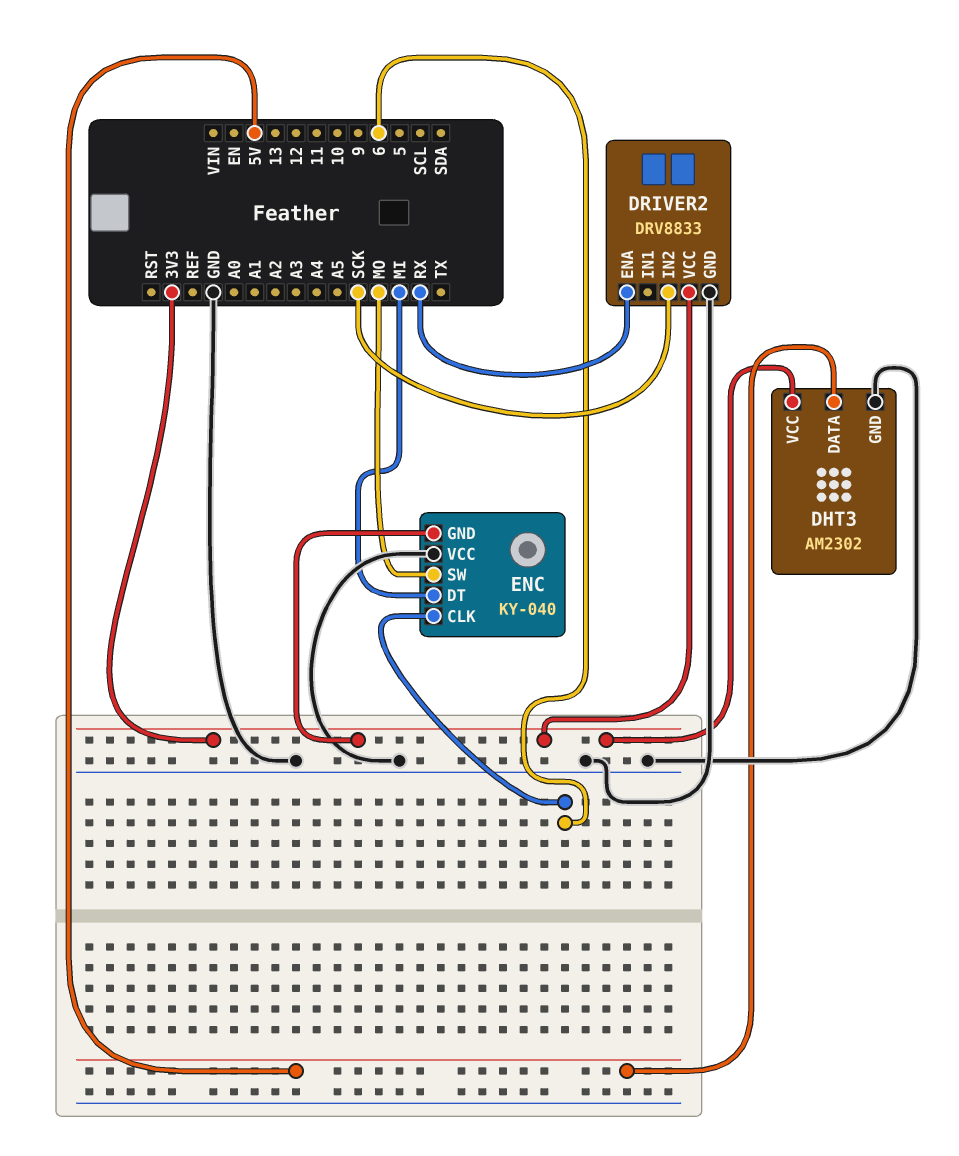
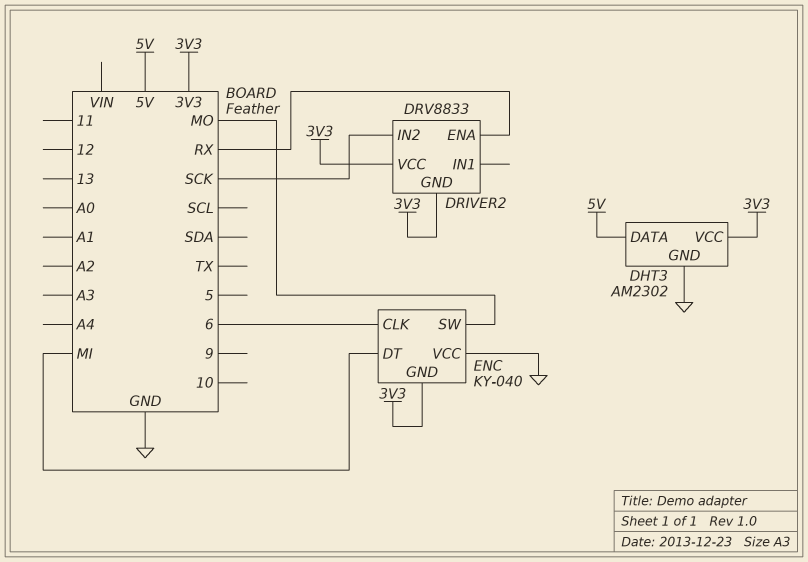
DRIVER2 pin GND: GND -> 3V3

